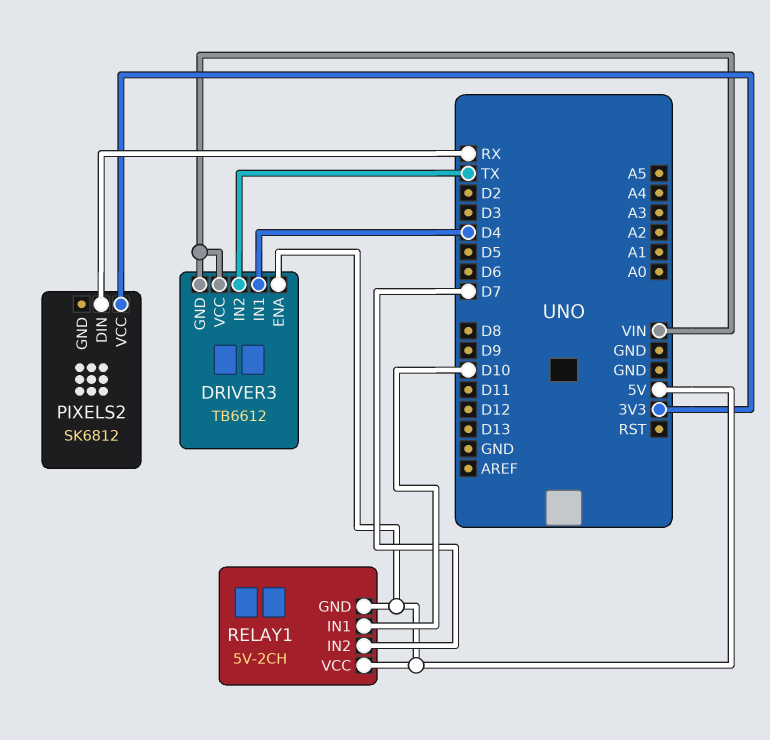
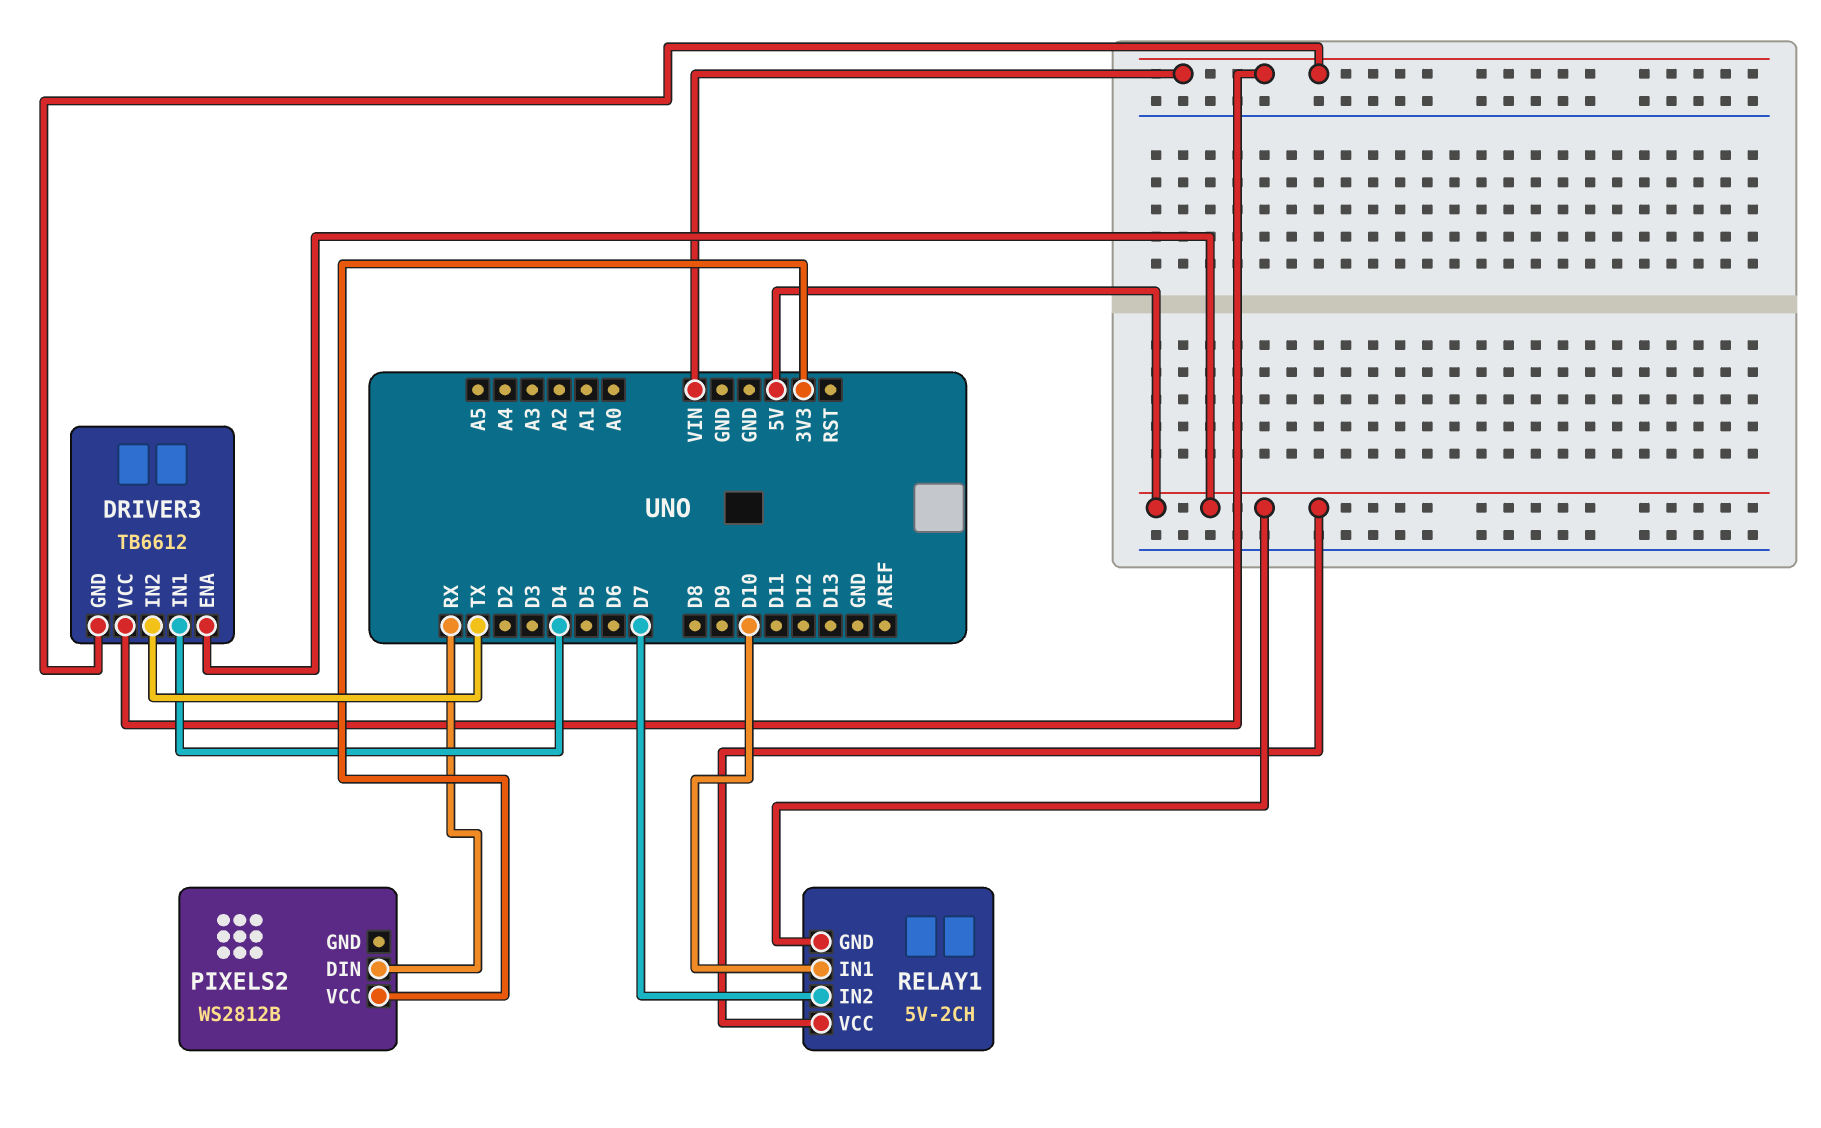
PIXELS2: SK6812 -> WS2812B

